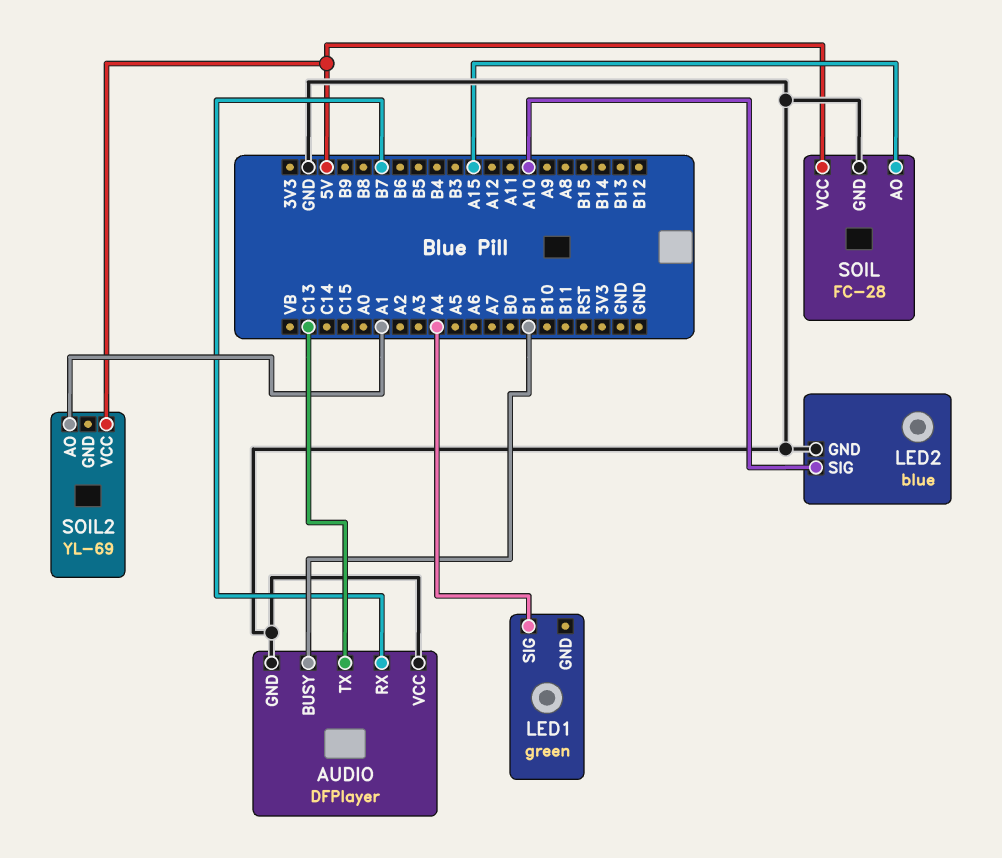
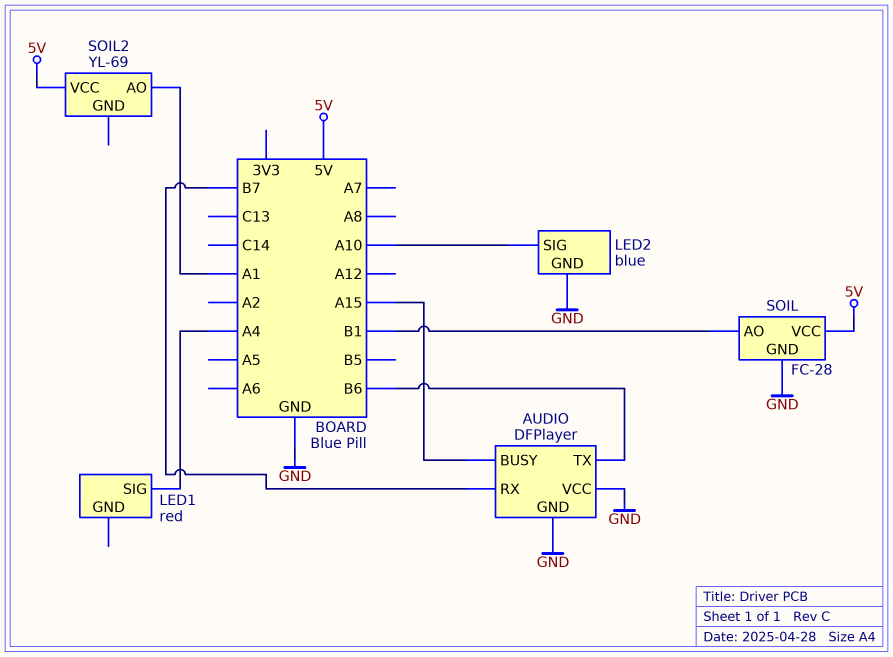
AUDIO pin BUSY: B1 -> A15
AUDIO pin TX: C13 -> B6
LED1: green -> red
SOIL pin AO: A15 -> B1

